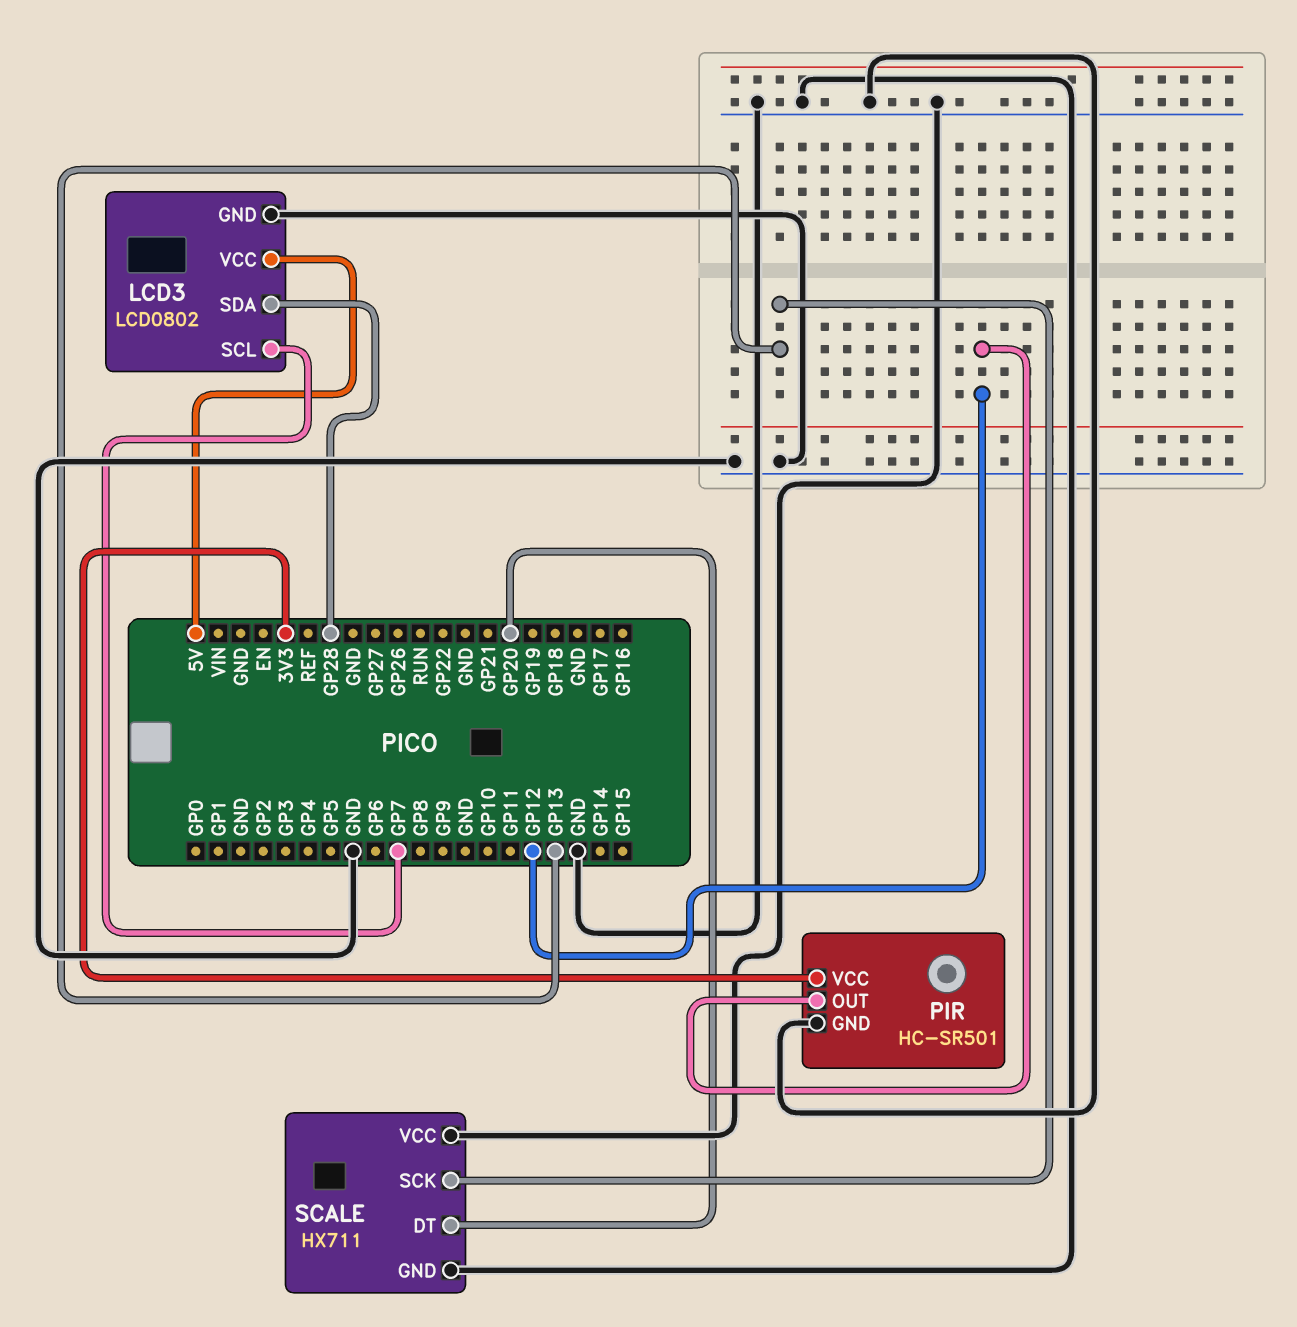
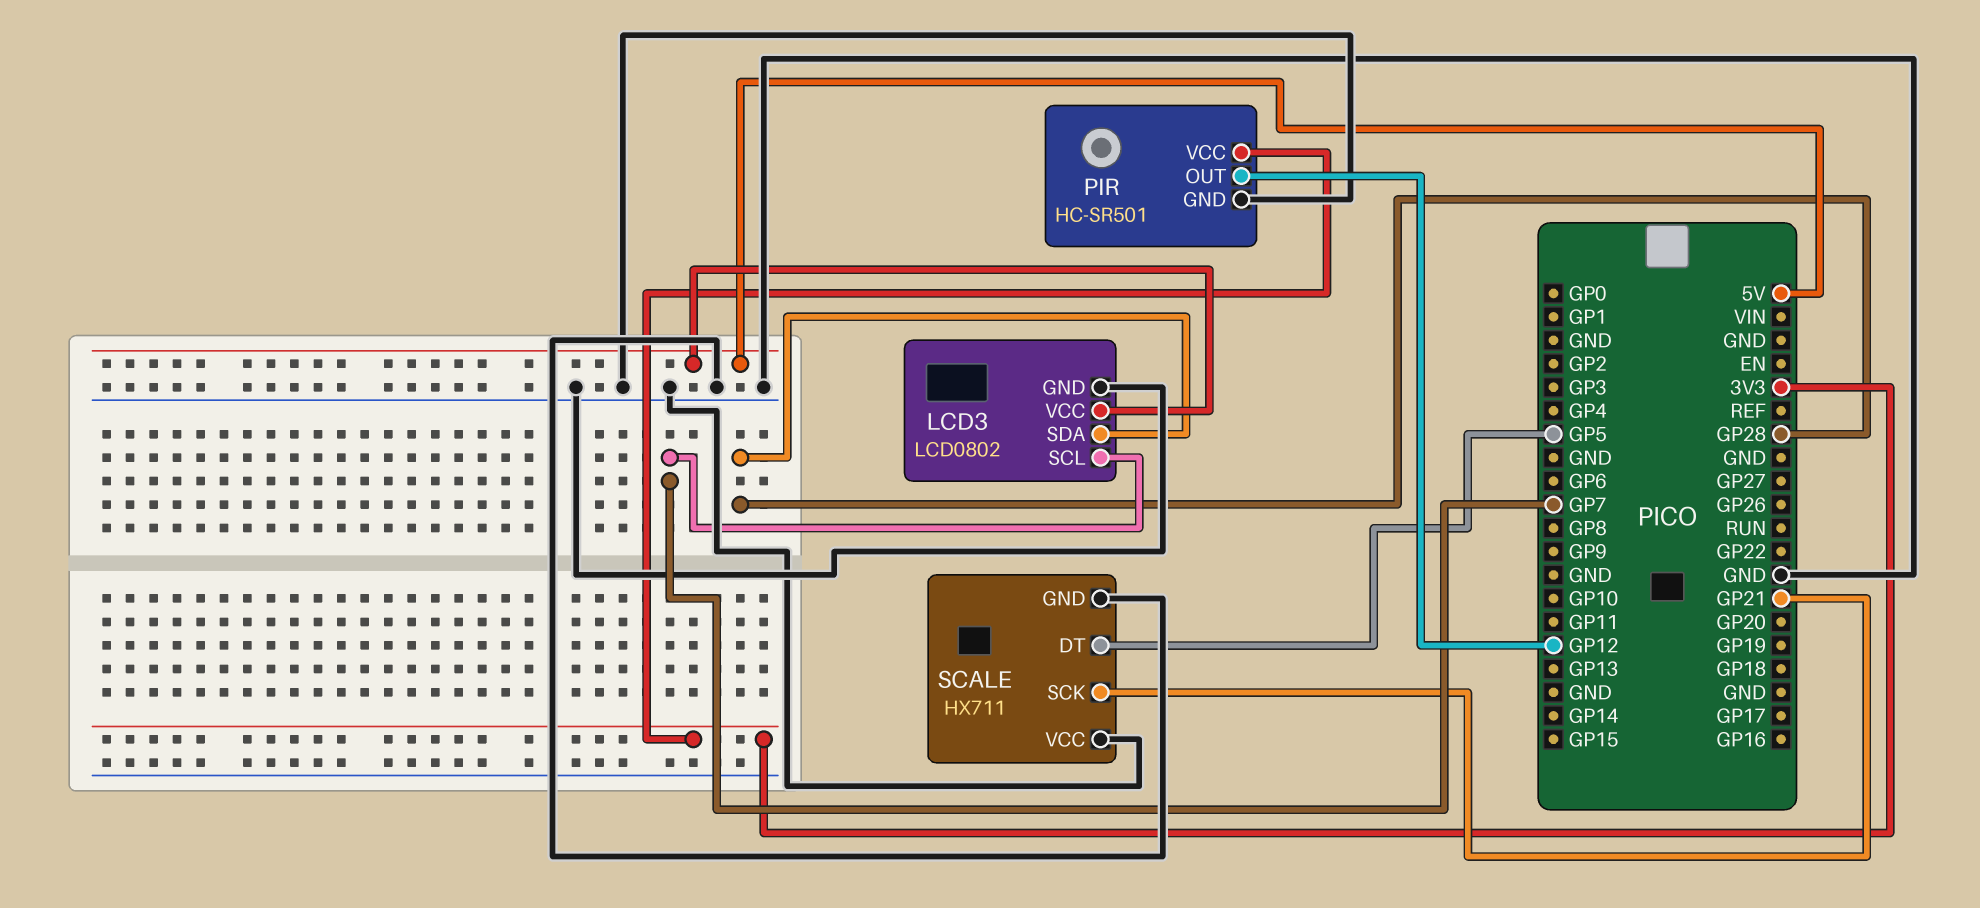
SCALE pin DT: GP20 -> GP5
SCALE pin SCK: GP13 -> GP21

